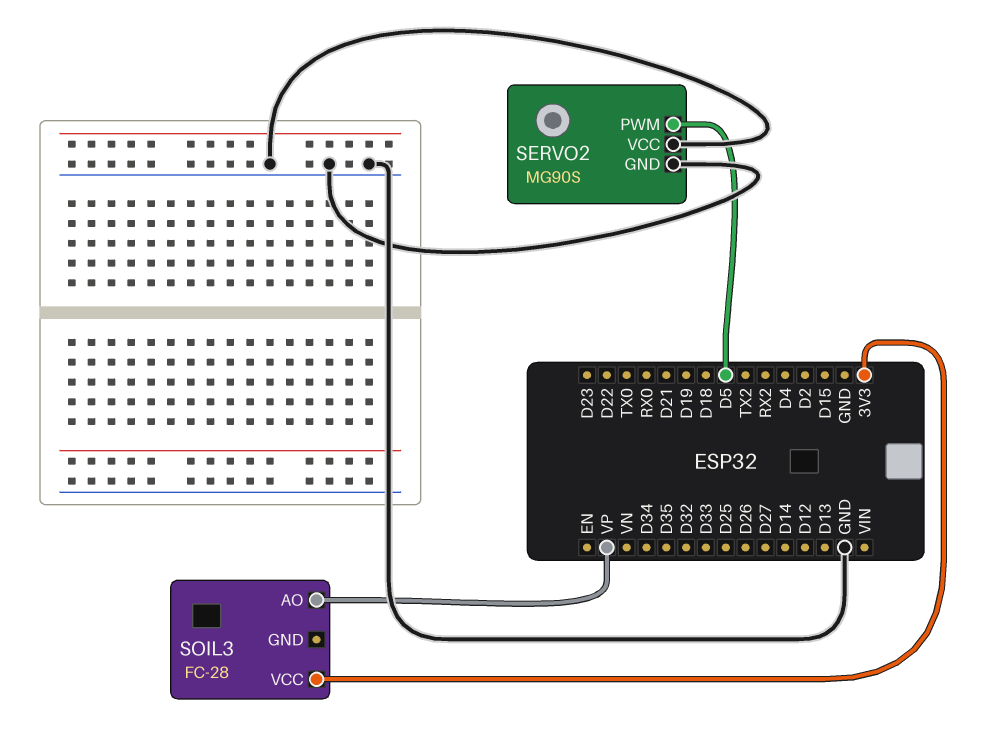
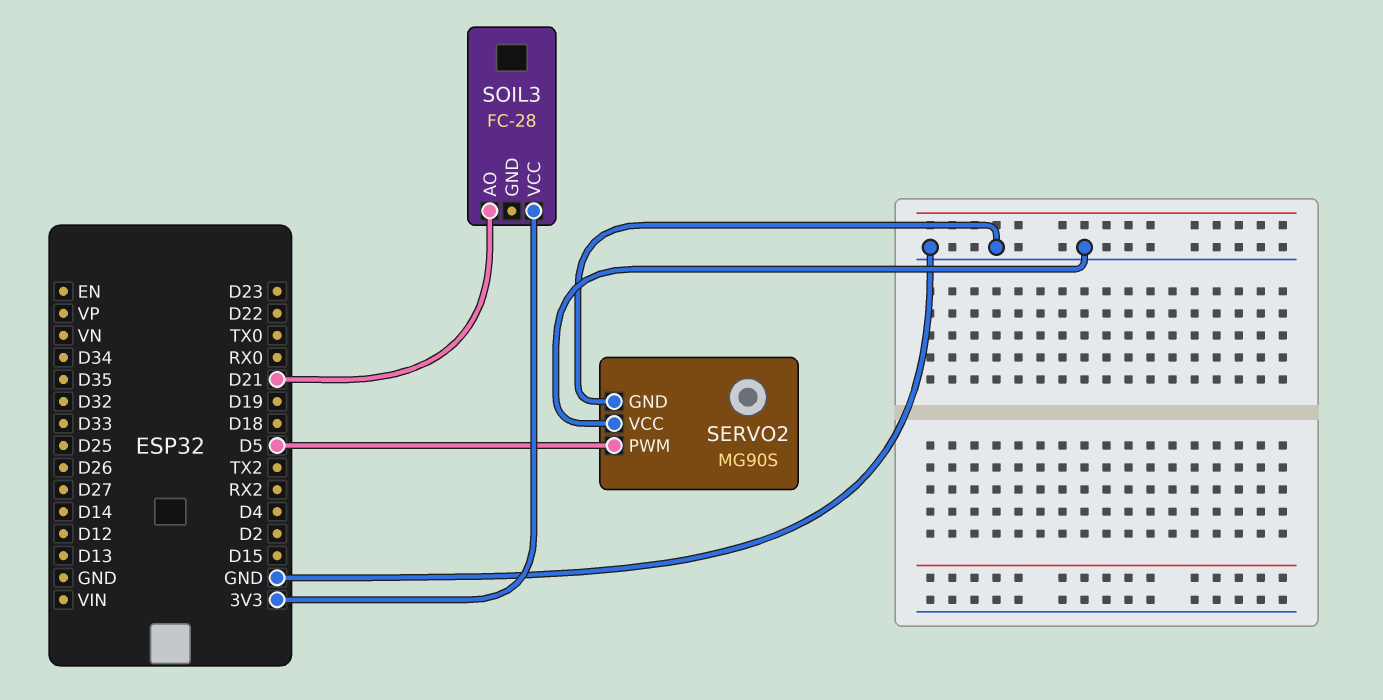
SOIL3 pin AO: VP -> D21

